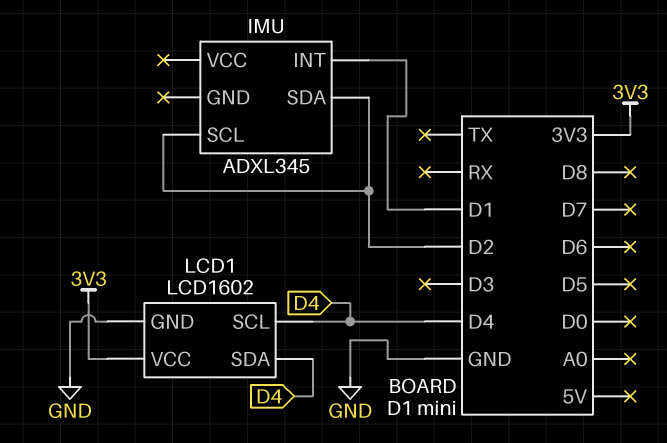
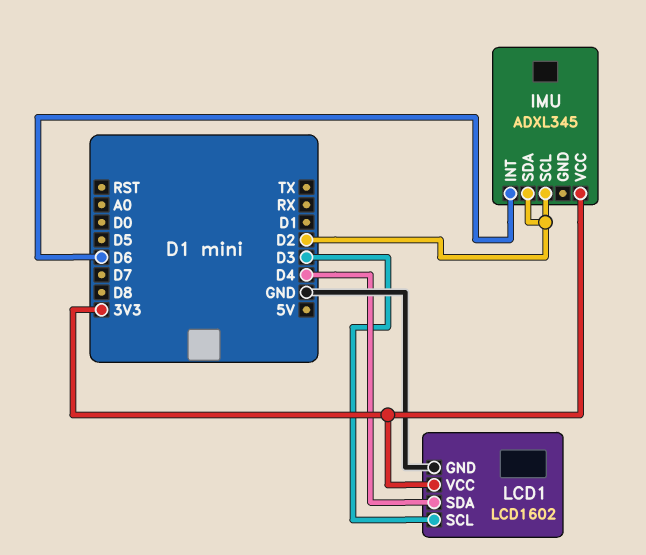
IMU pin INT: D1 -> D6
IMU pin VCC: none -> 3V3
LCD1 pin SCL: D4 -> D3

